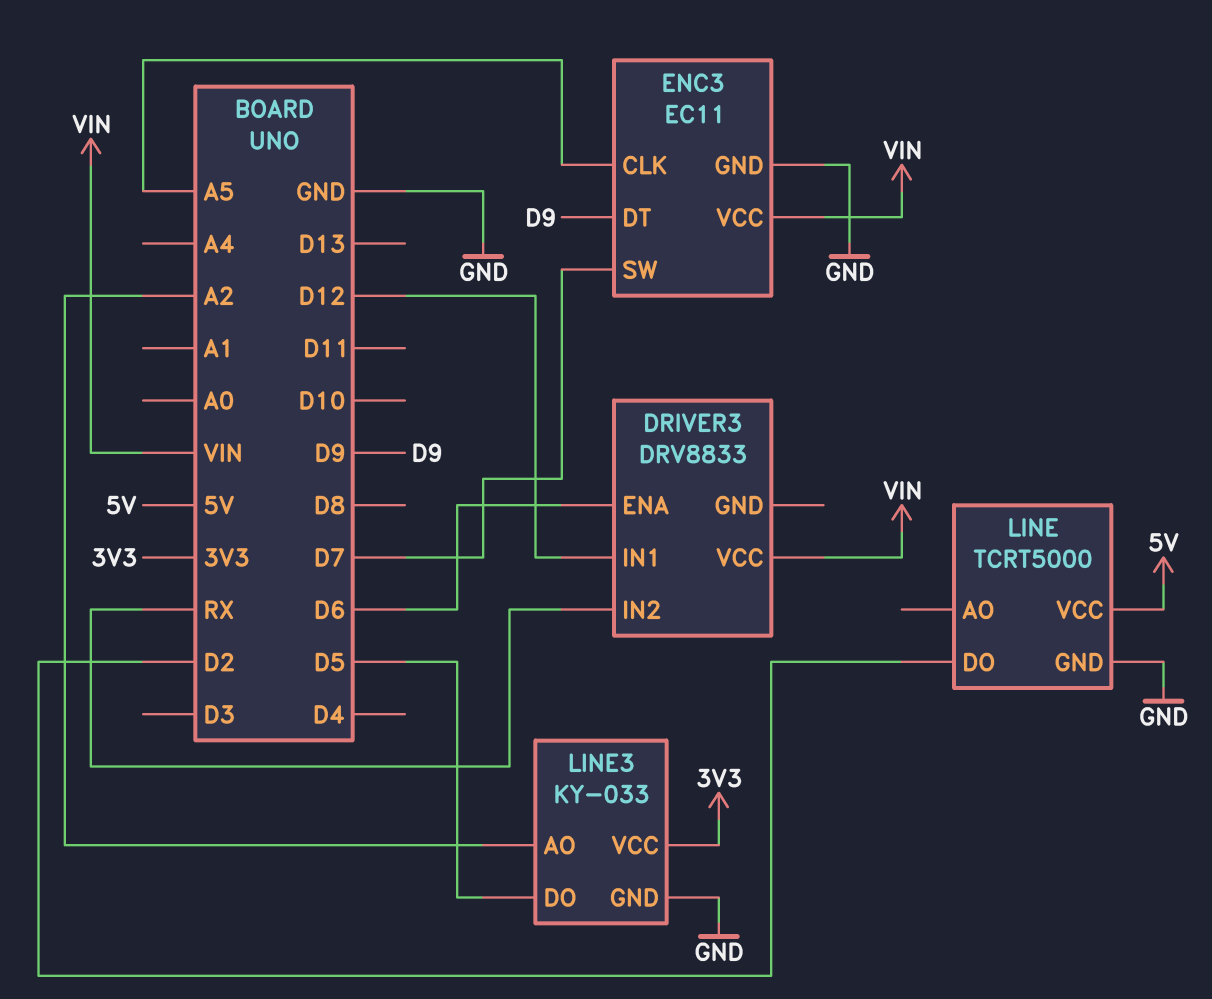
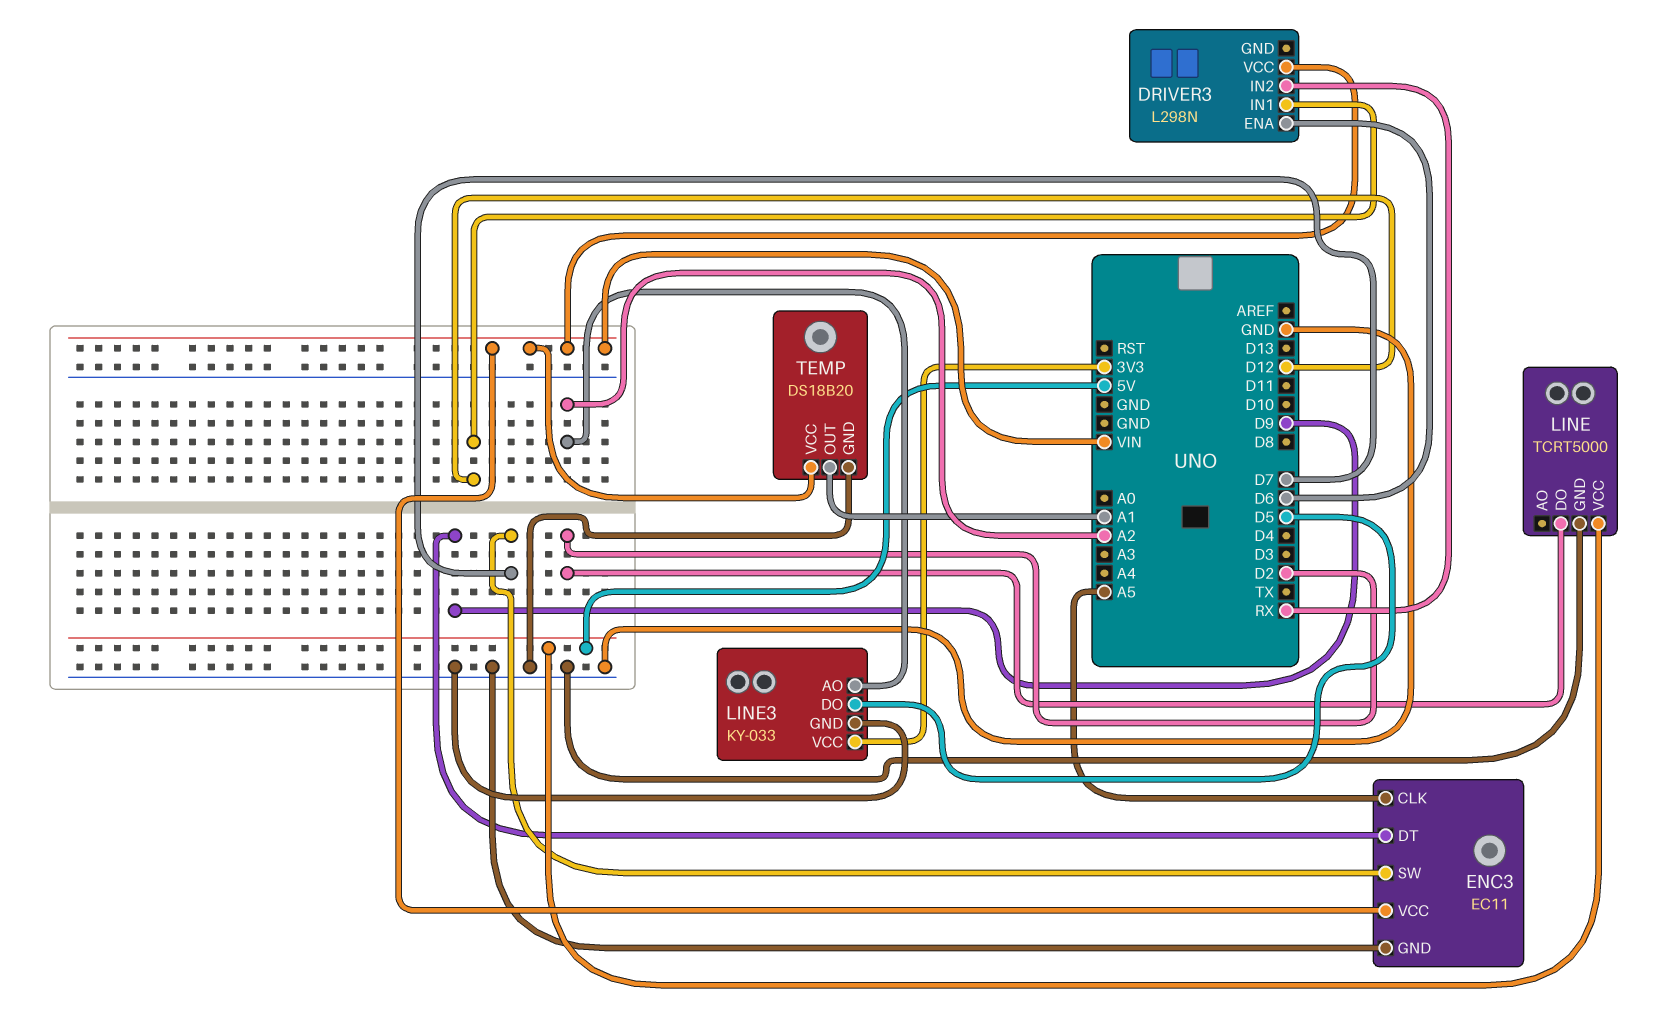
DRIVER3: DRV8833 -> L298N
TEMP: none -> DS18B20
TEMP pin GND: none -> GND
TEMP pin OUT: none -> A1
TEMP pin VCC: none -> VIN

